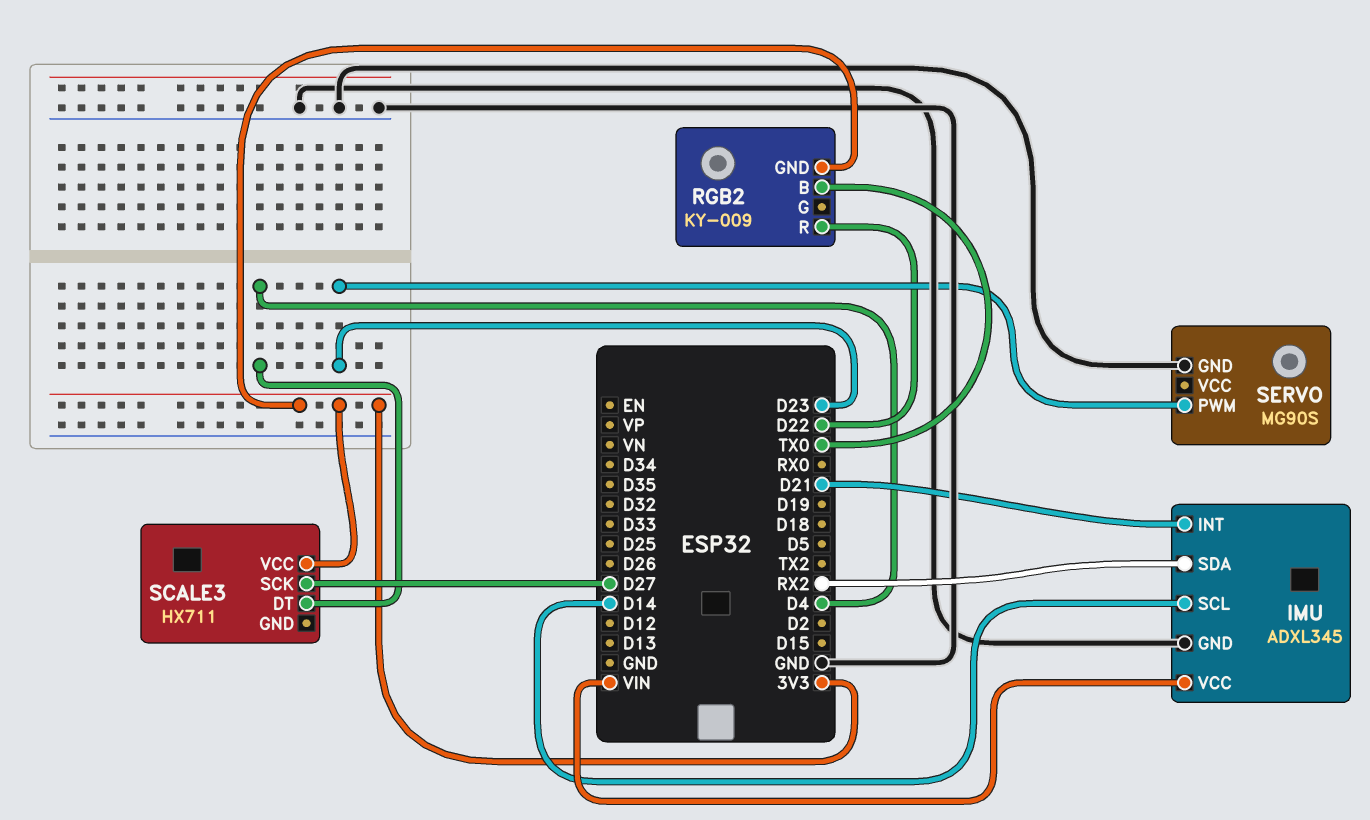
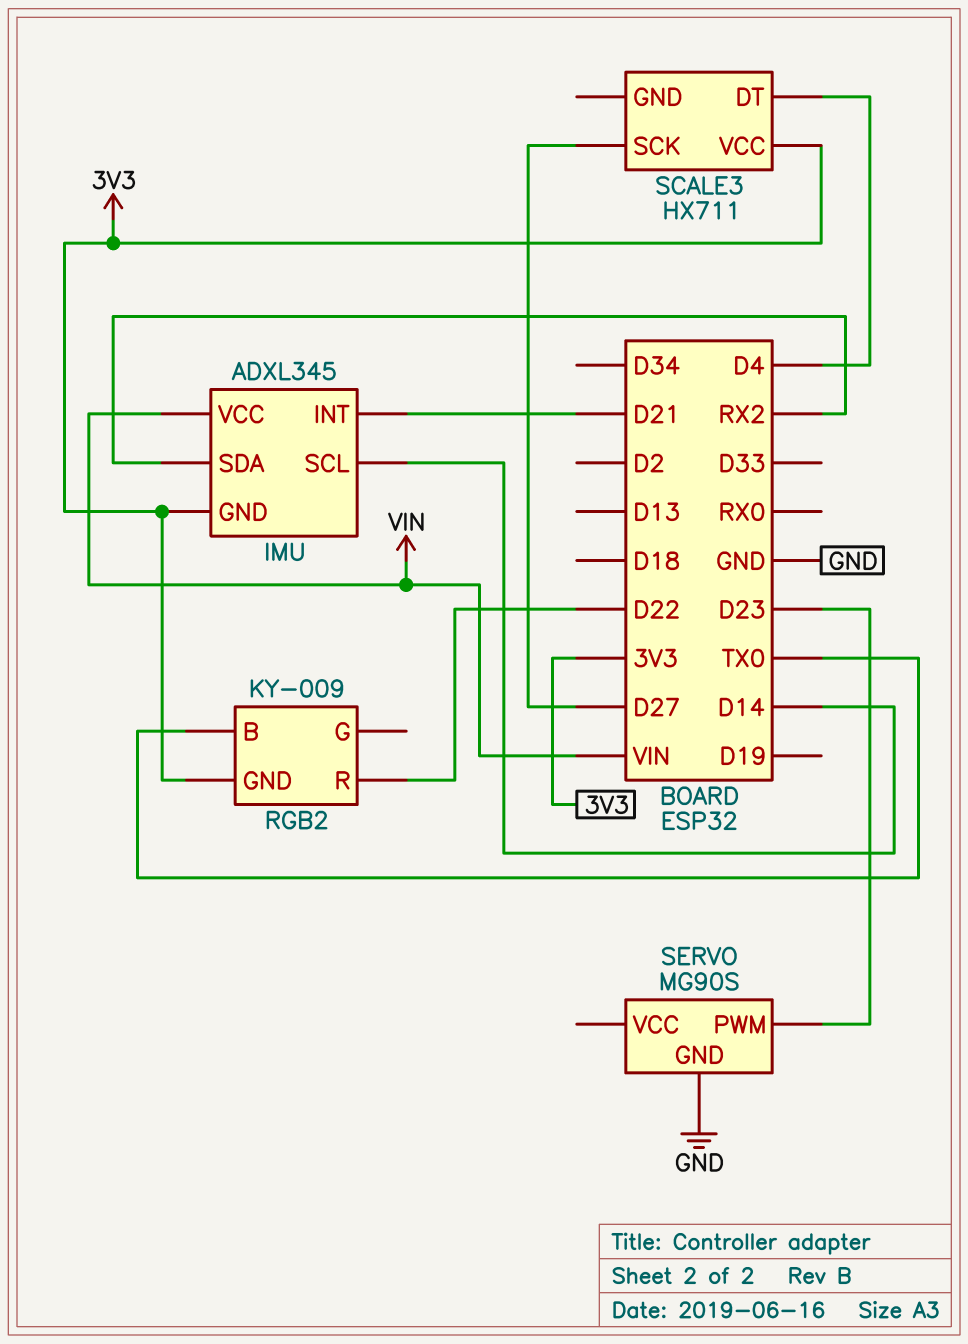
IMU pin GND: GND -> 3V3

